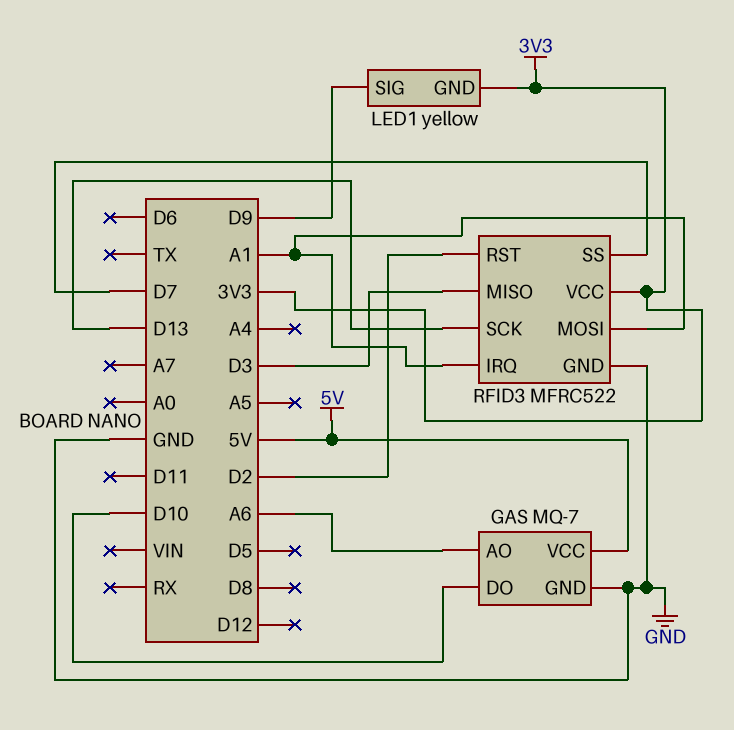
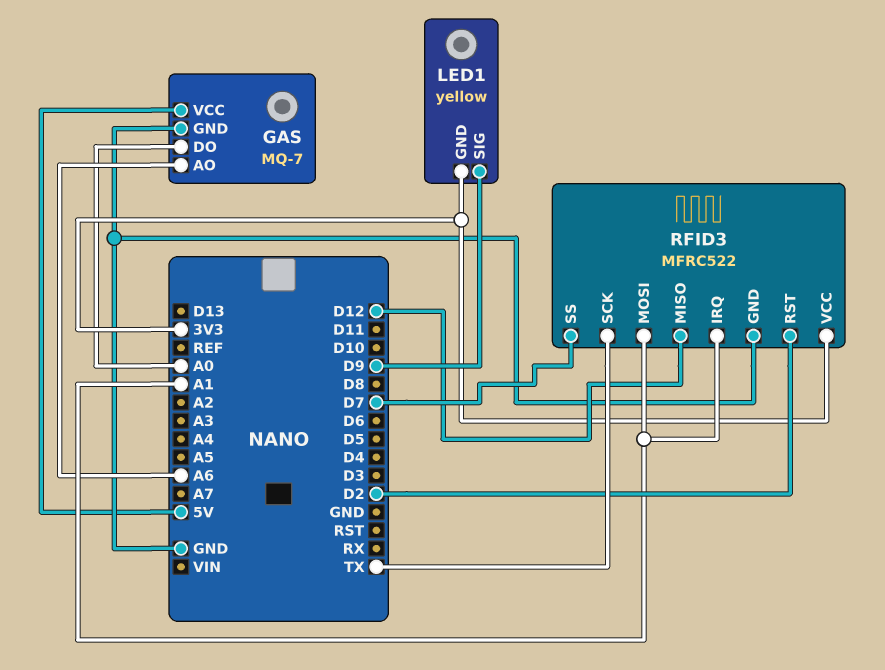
GAS pin DO: D10 -> A0
RFID3 pin MISO: D3 -> D12
RFID3 pin SCK: D13 -> TX

